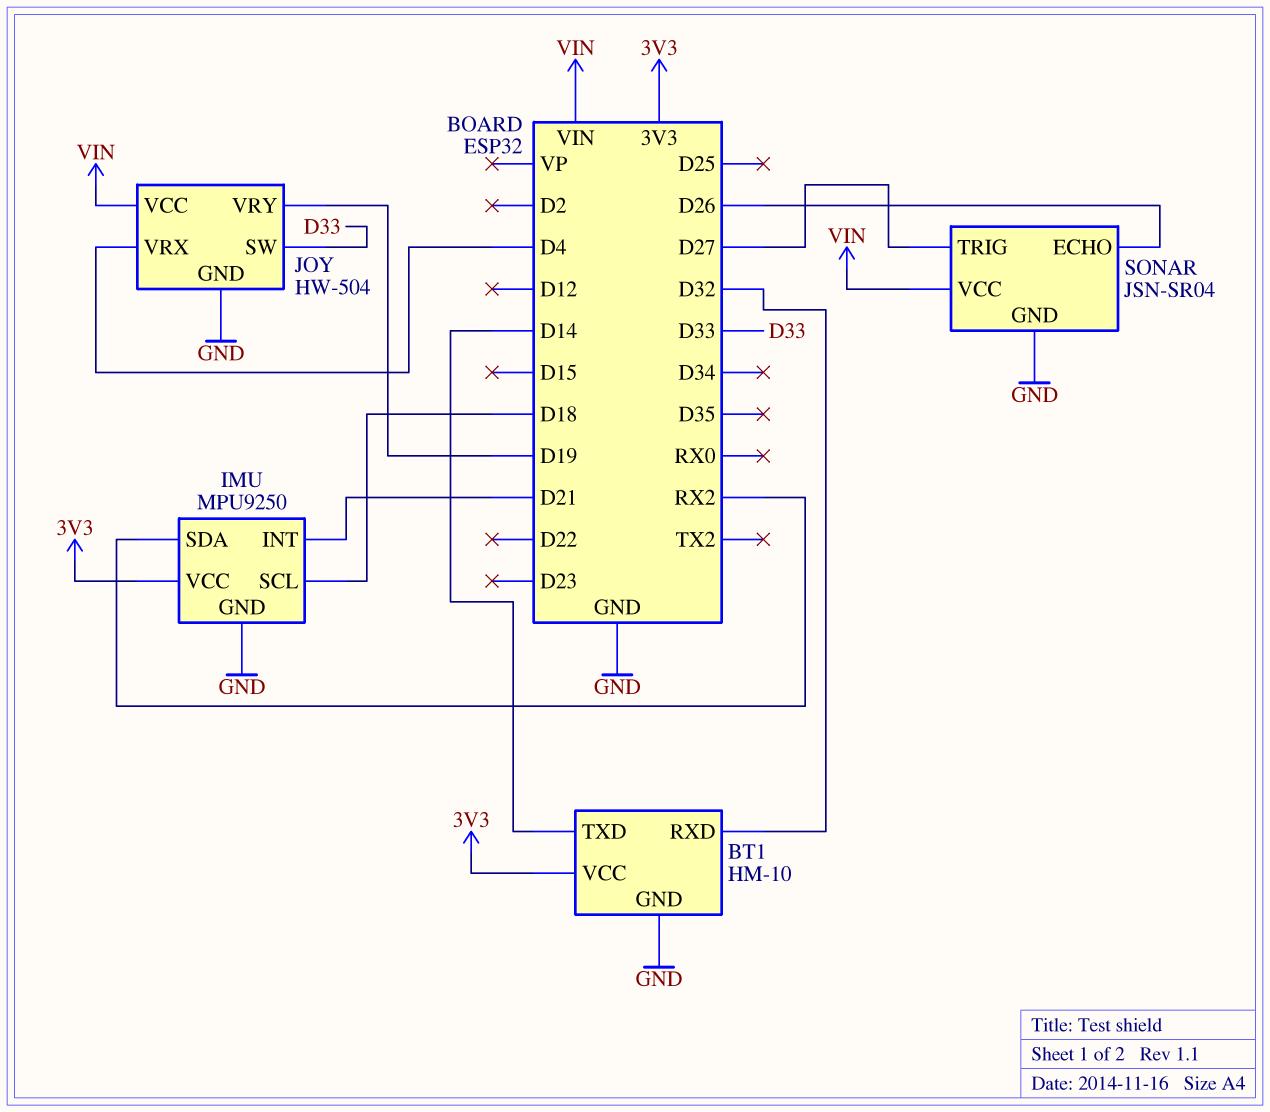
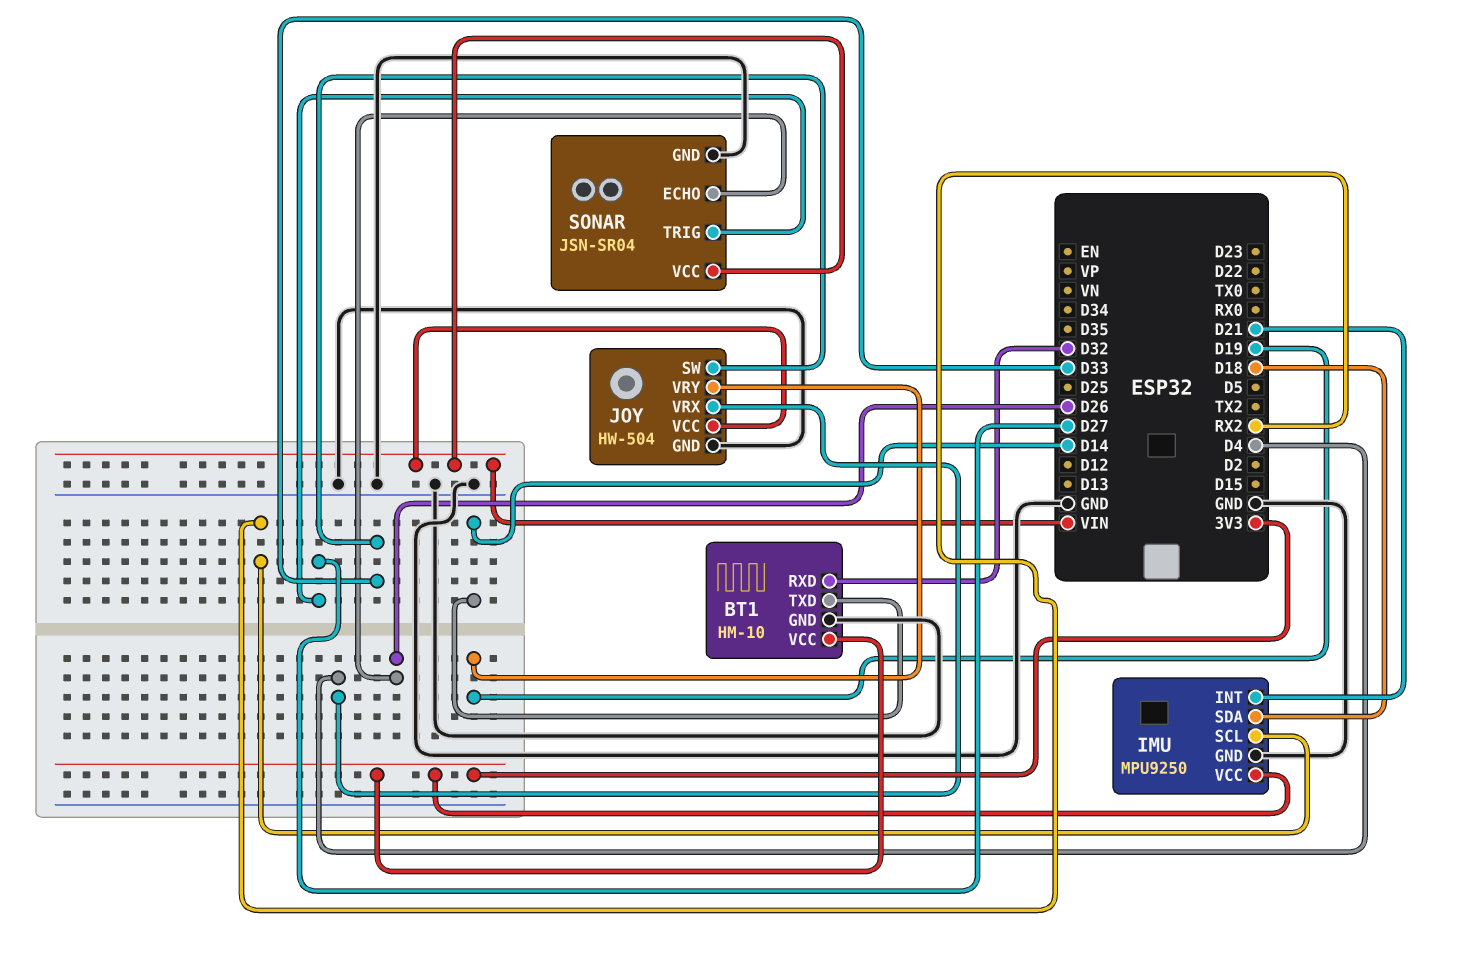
IMU pin SCL: D18 -> RX2
IMU pin SDA: RX2 -> D18

